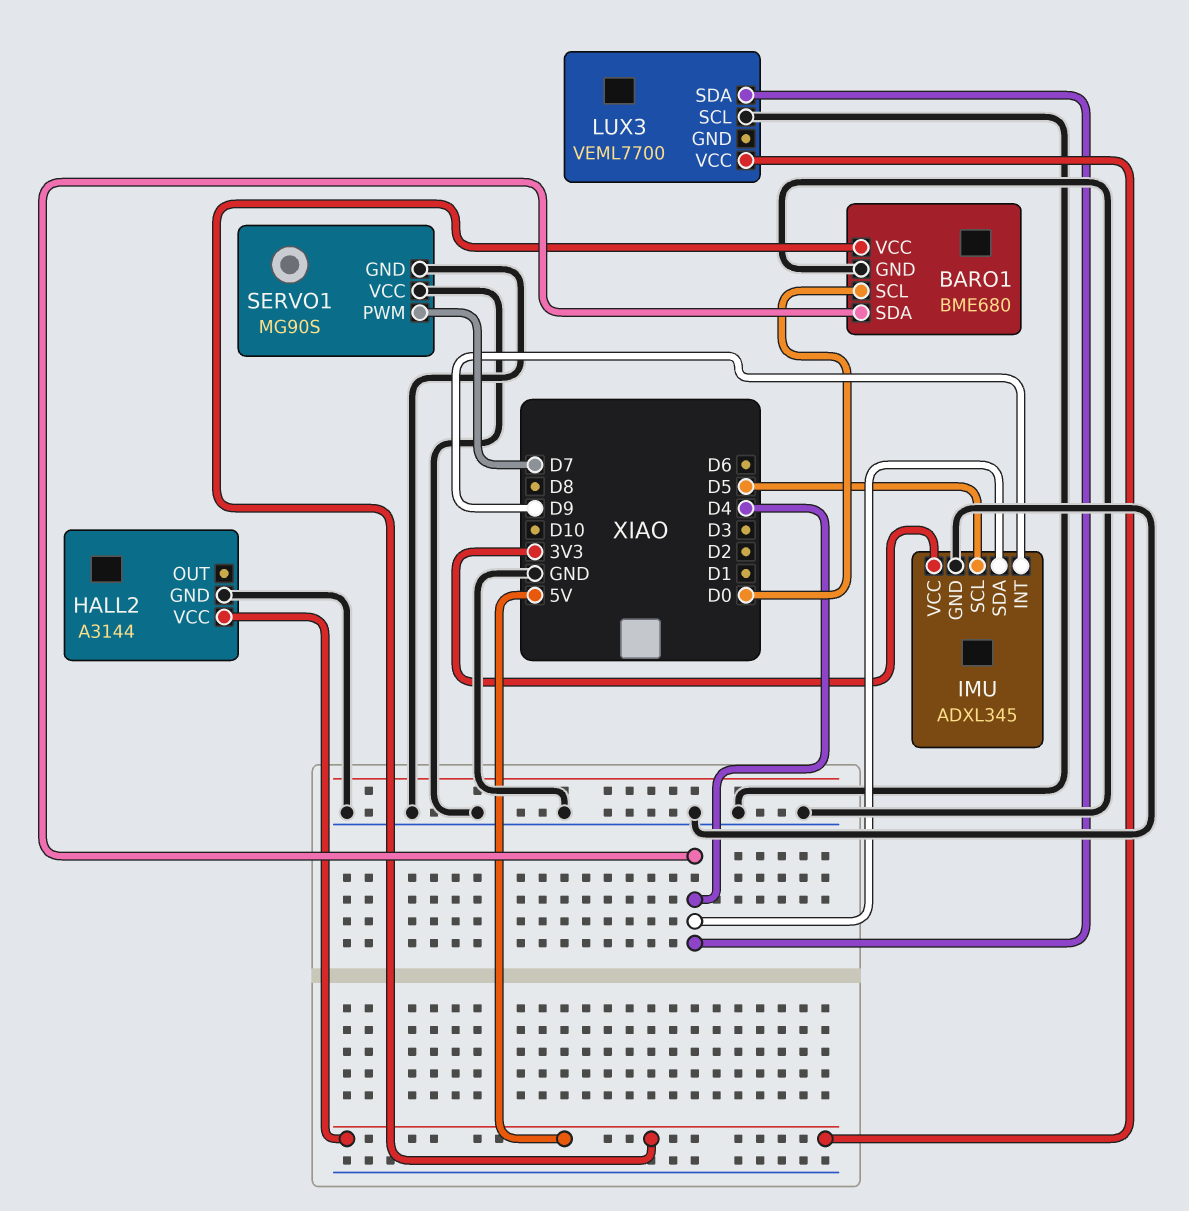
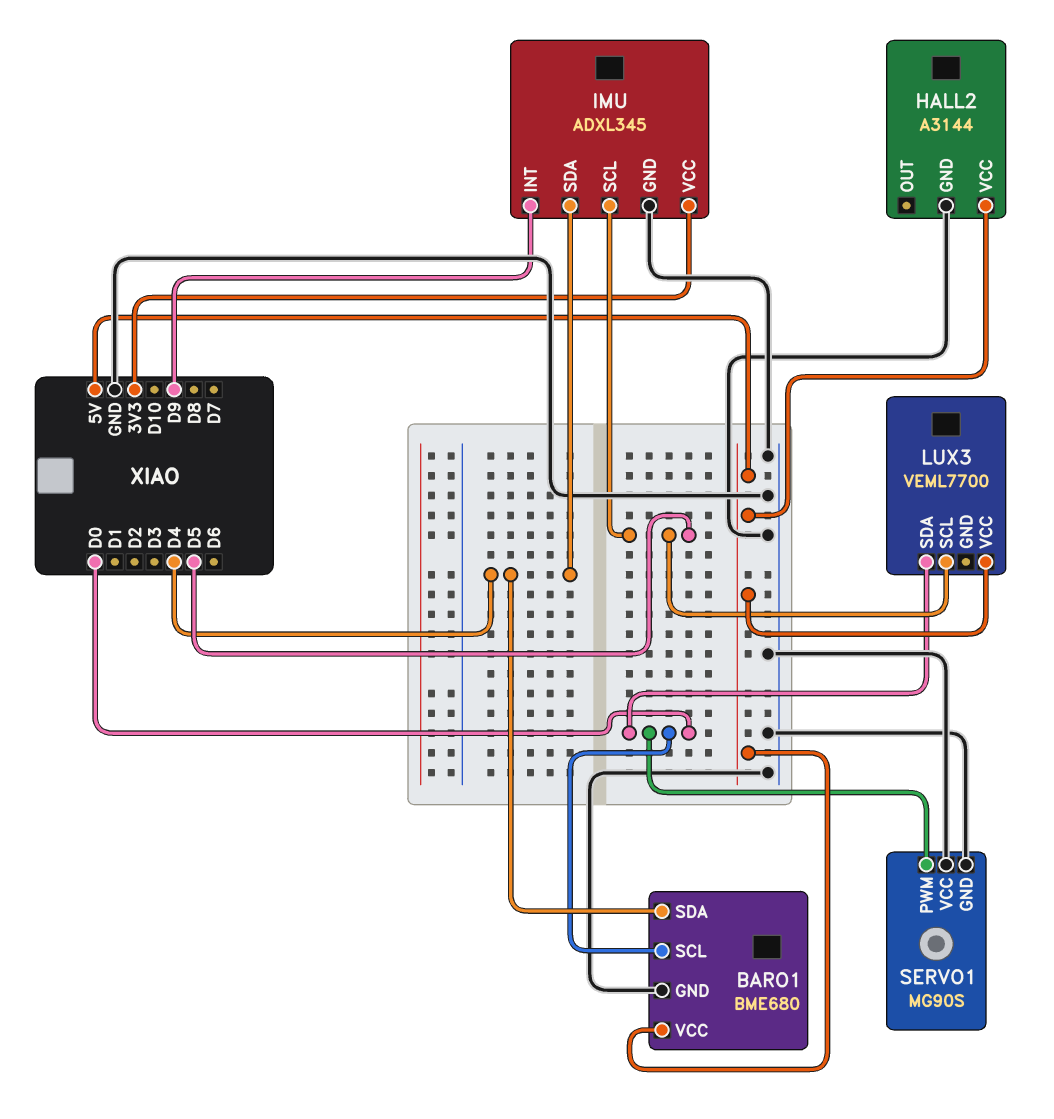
LUX3 pin SCL: GND -> D5
LUX3 pin SDA: D4 -> D0
SERVO1 pin PWM: D7 -> D0

